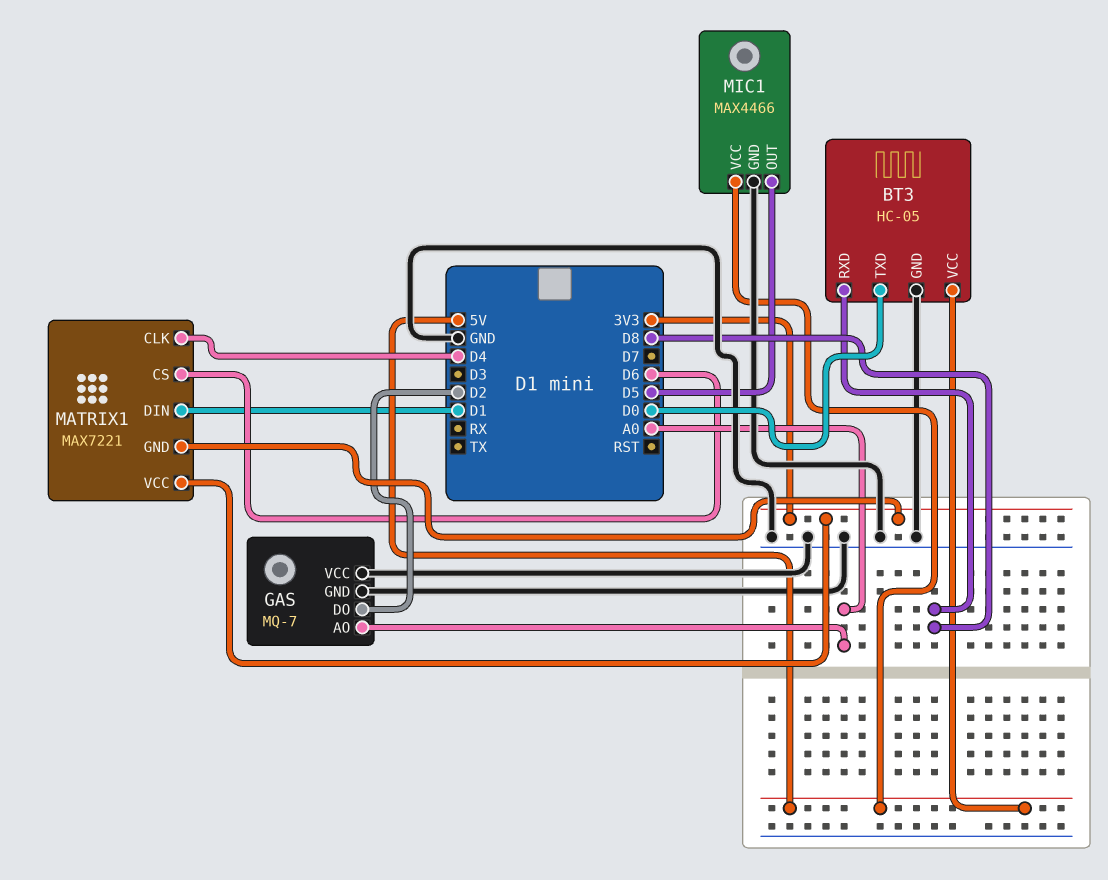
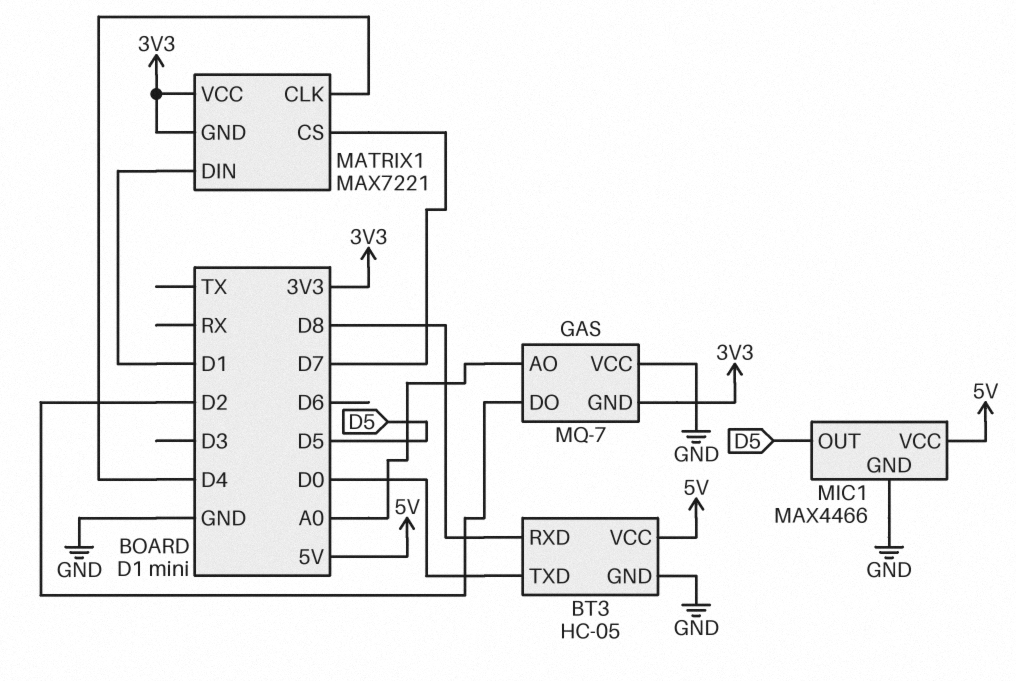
GAS pin GND: GND -> 3V3
MATRIX1 pin CS: D6 -> D7

